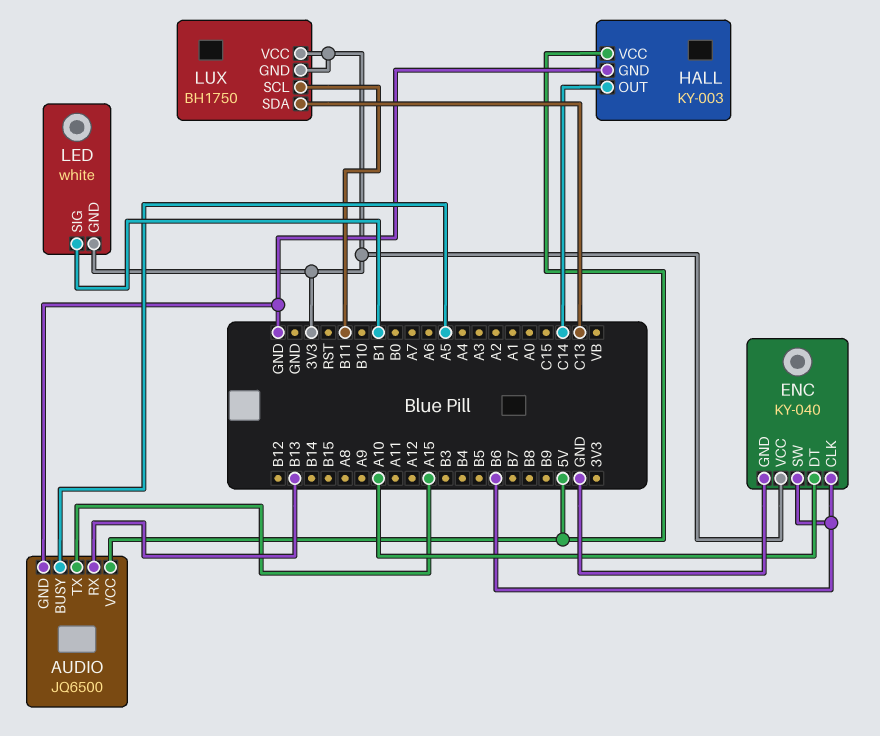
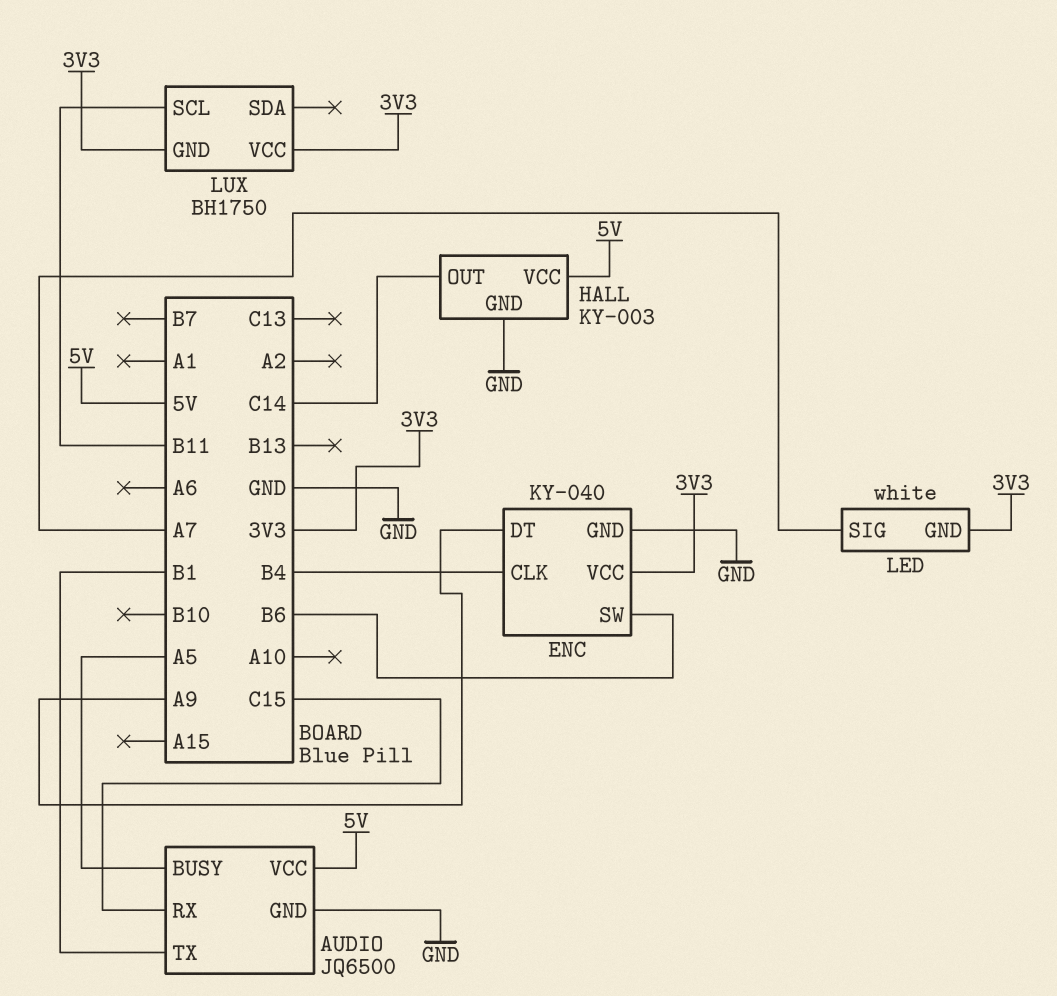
AUDIO pin RX: B13 -> C15
AUDIO pin TX: A15 -> B1
ENC pin CLK: B6 -> B4
ENC pin DT: A10 -> A9
LED pin SIG: B1 -> A7
LUX pin SDA: C13 -> none

